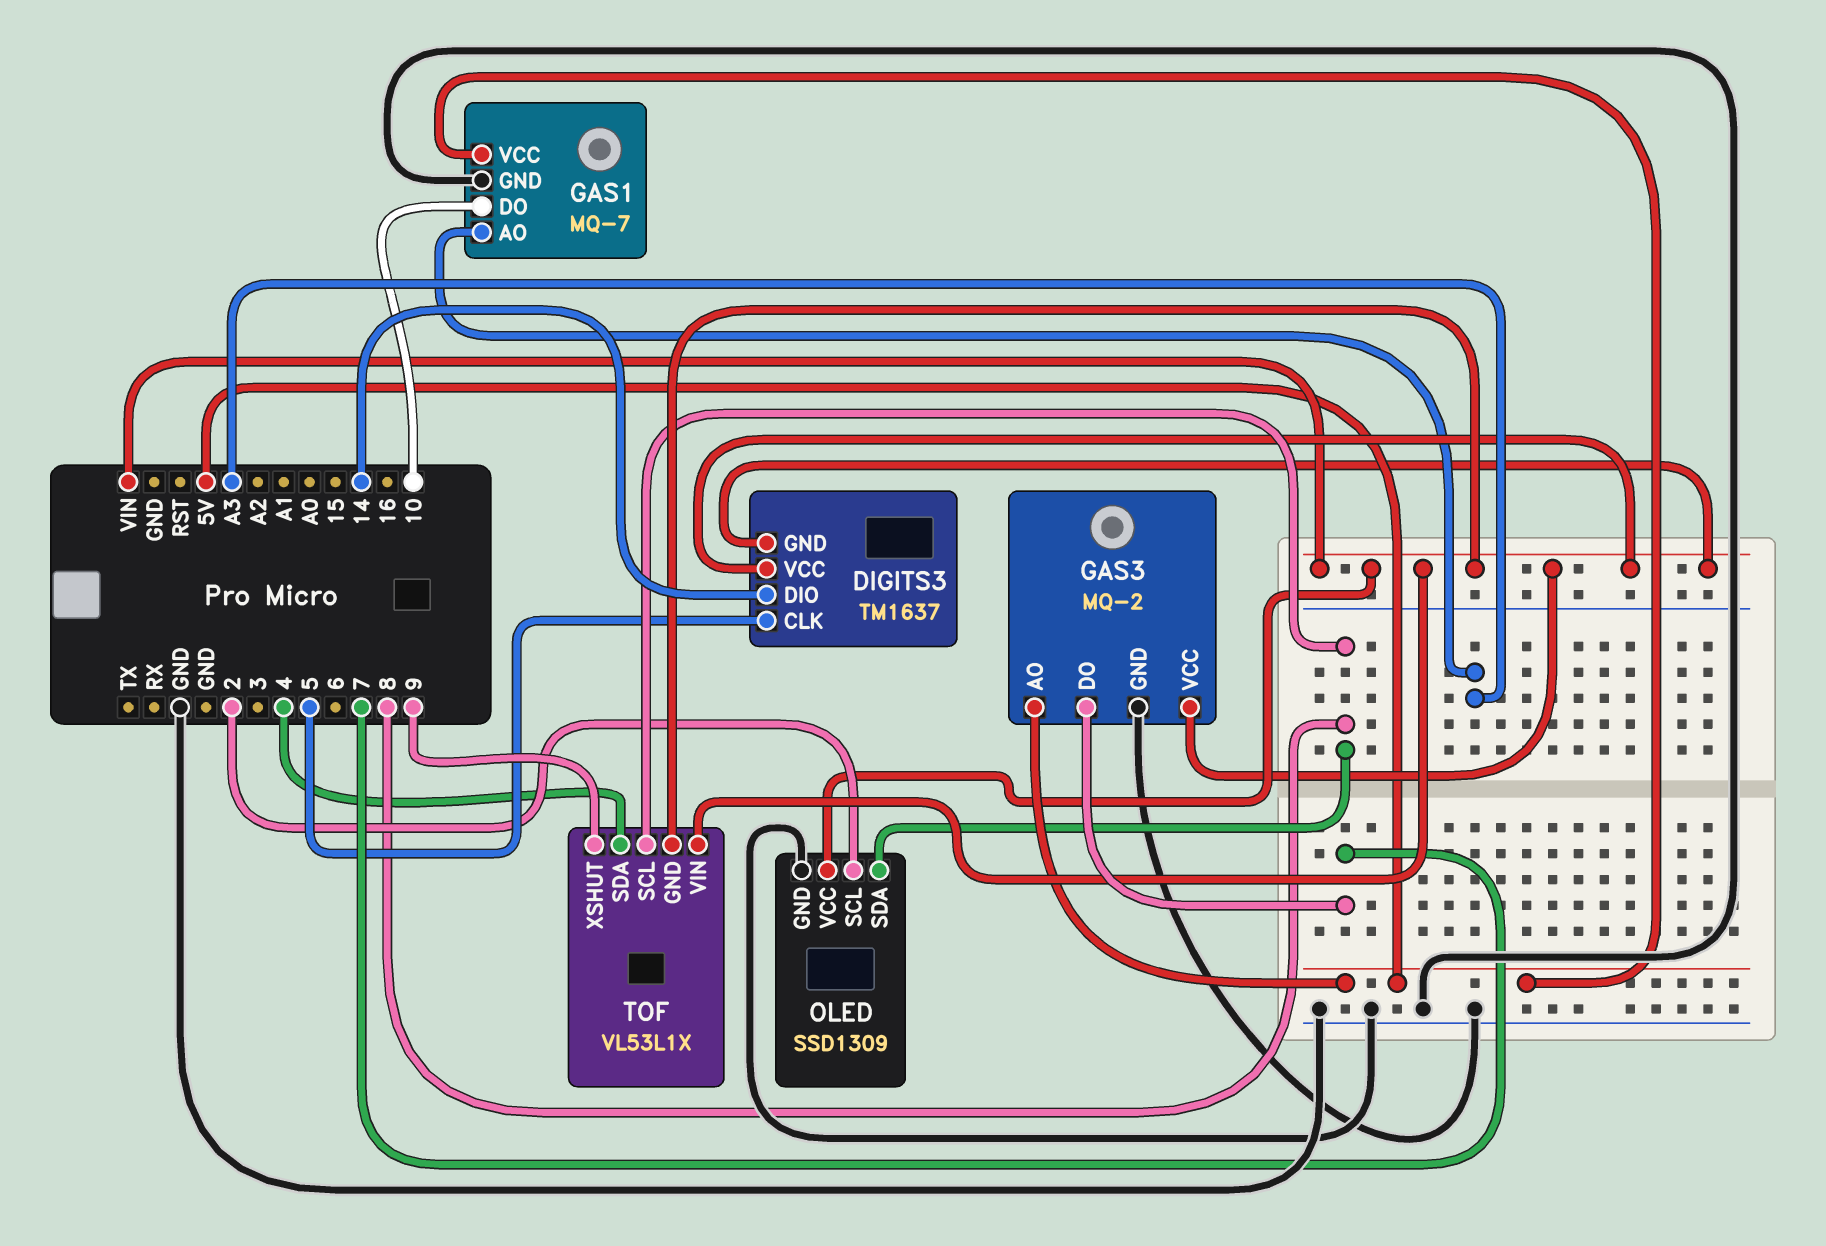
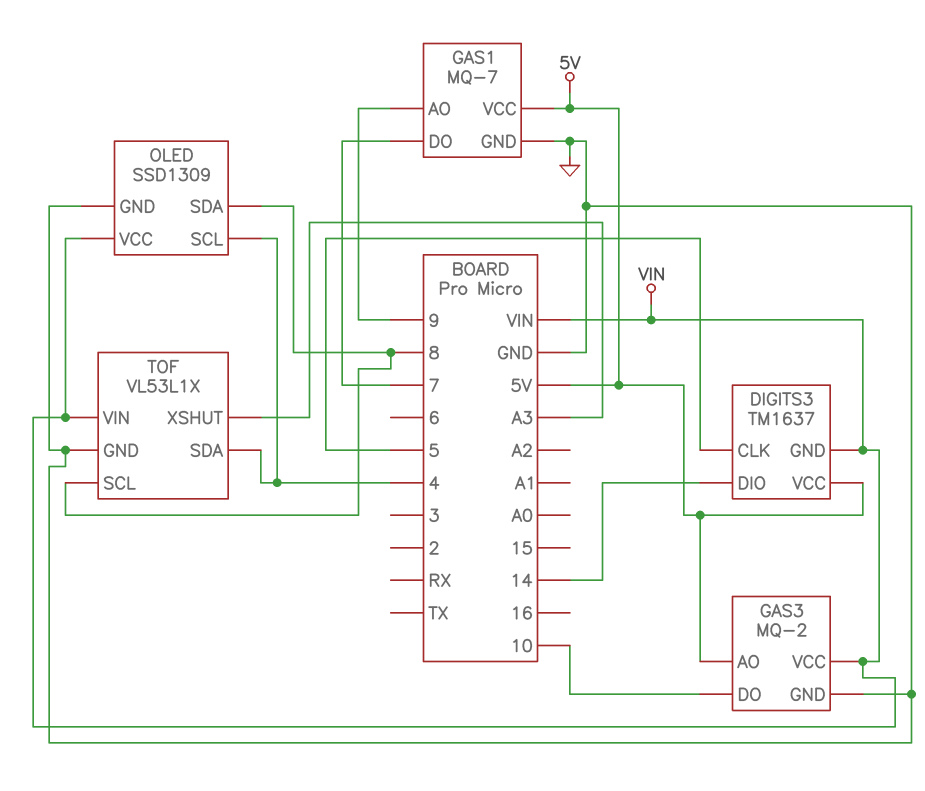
DIGITS3 pin VCC: VIN -> 5V
GAS1 pin AO: A3 -> 9
GAS1 pin DO: 10 -> 7
GAS3 pin DO: 7 -> 10
OLED pin SCL: 2 -> 4
TOF pin GND: VIN -> GND
TOF pin XSHUT: 9 -> A3

